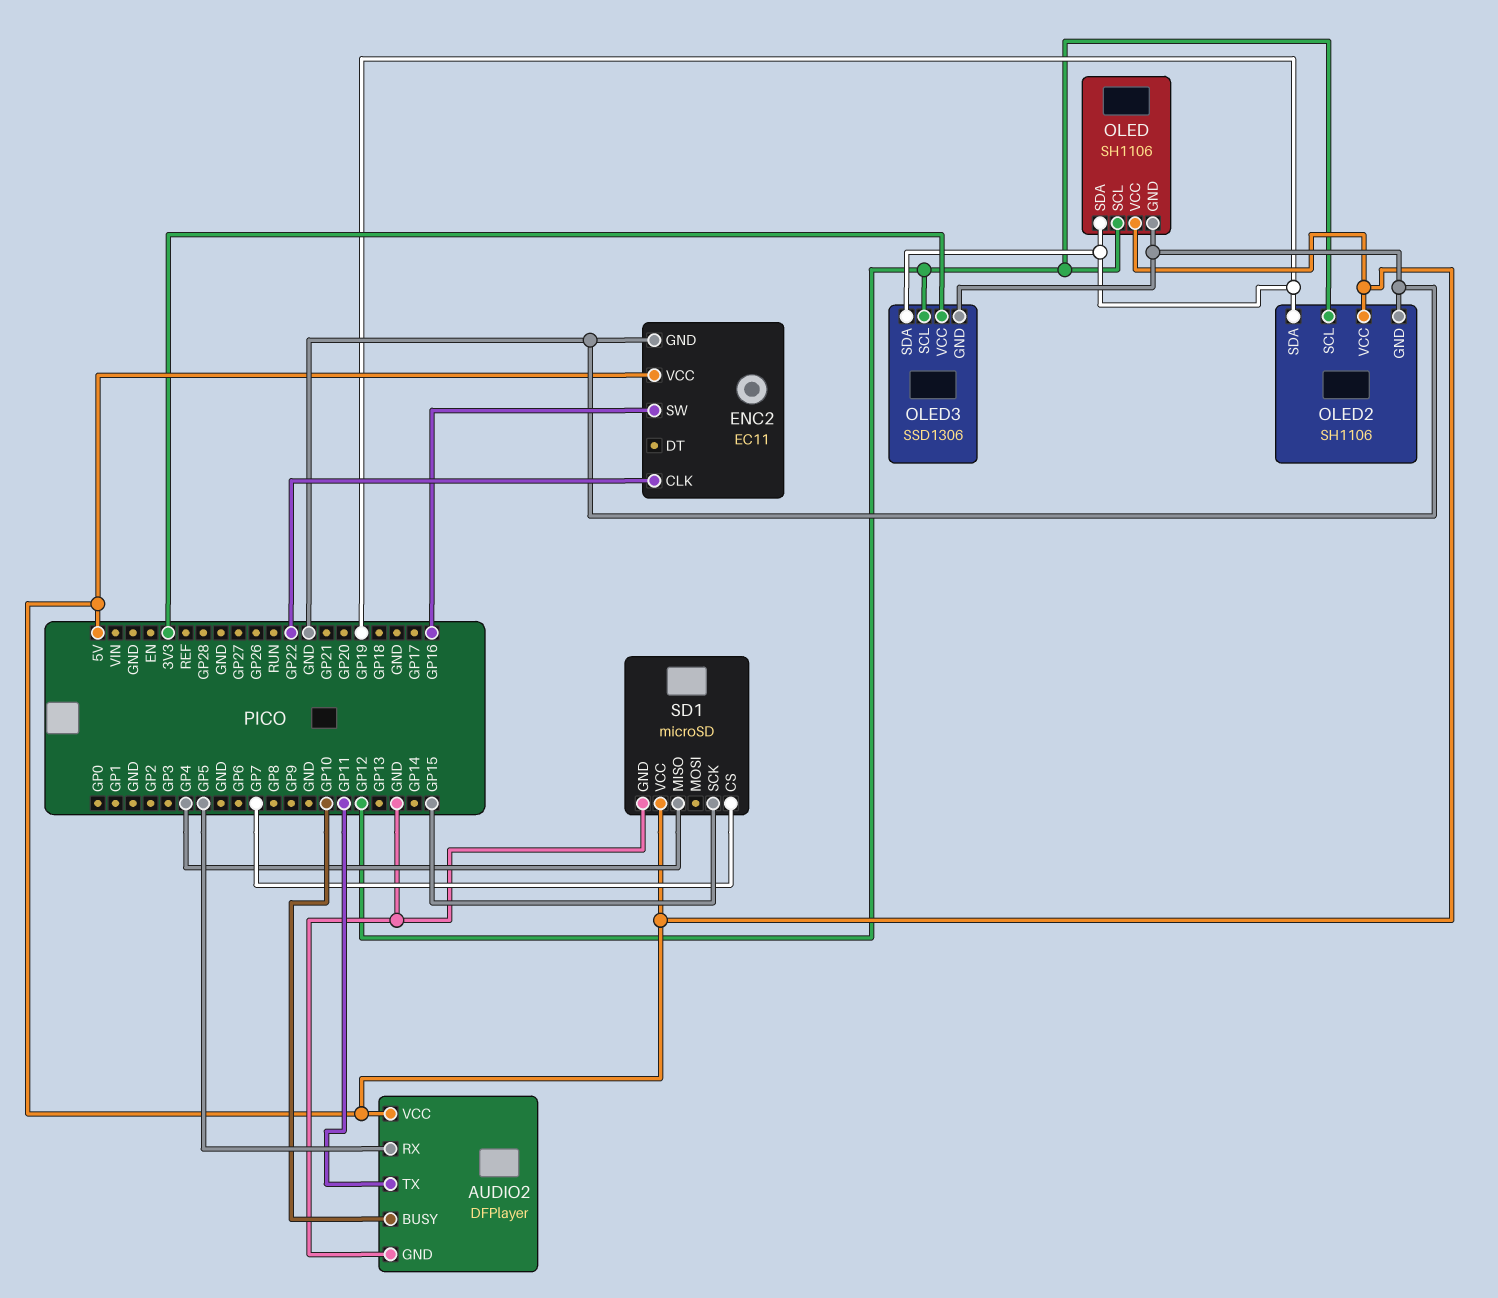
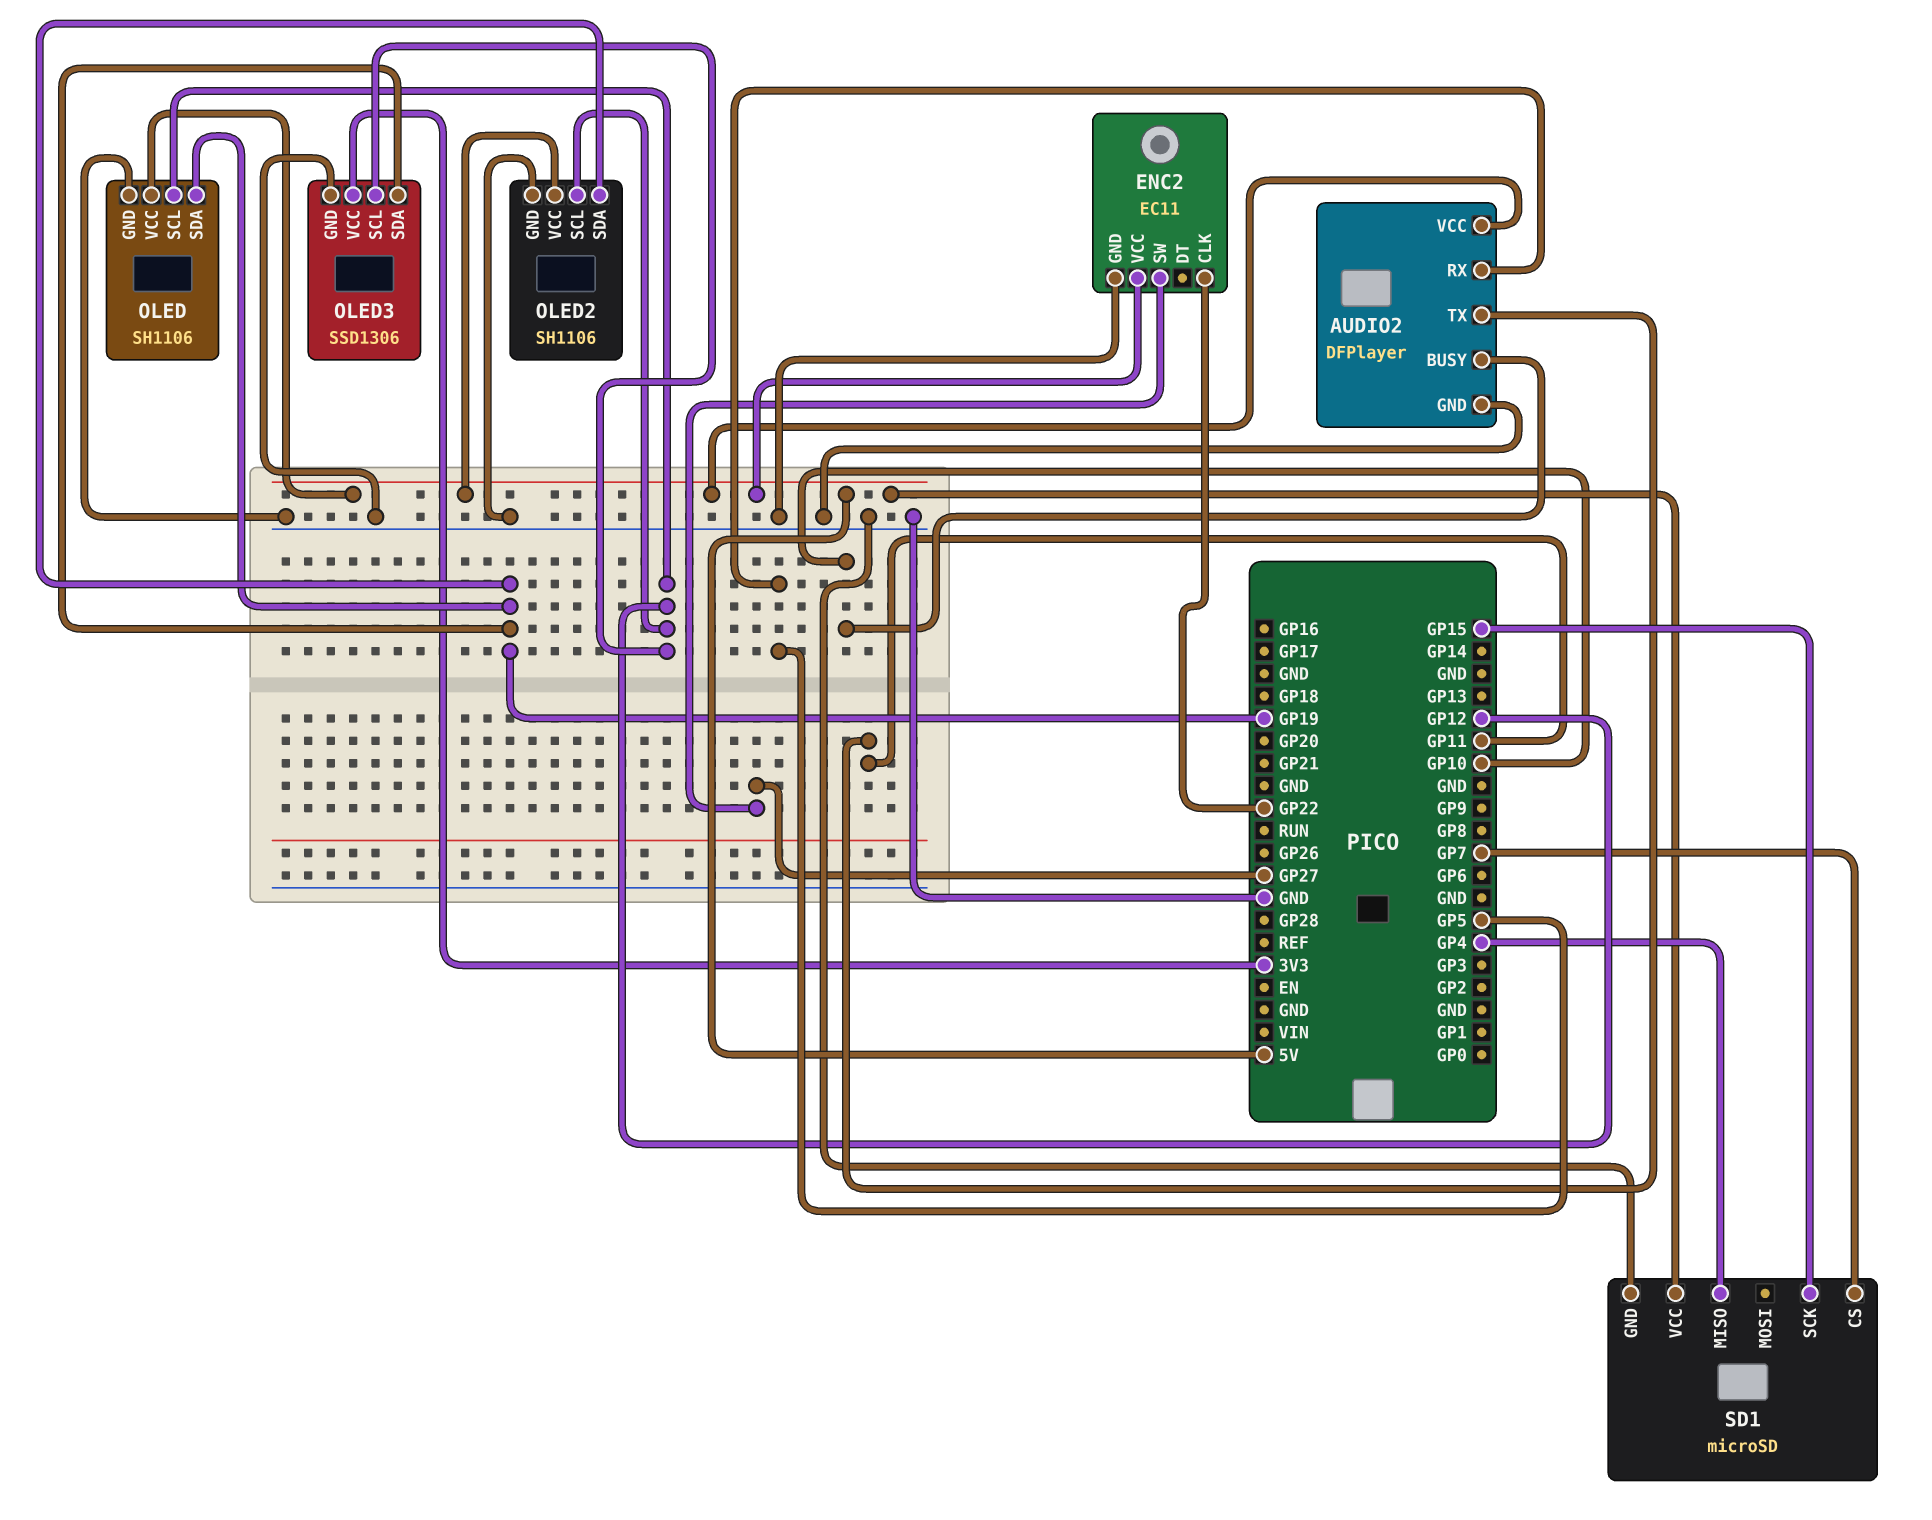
ENC2 pin SW: GP16 -> GP27

